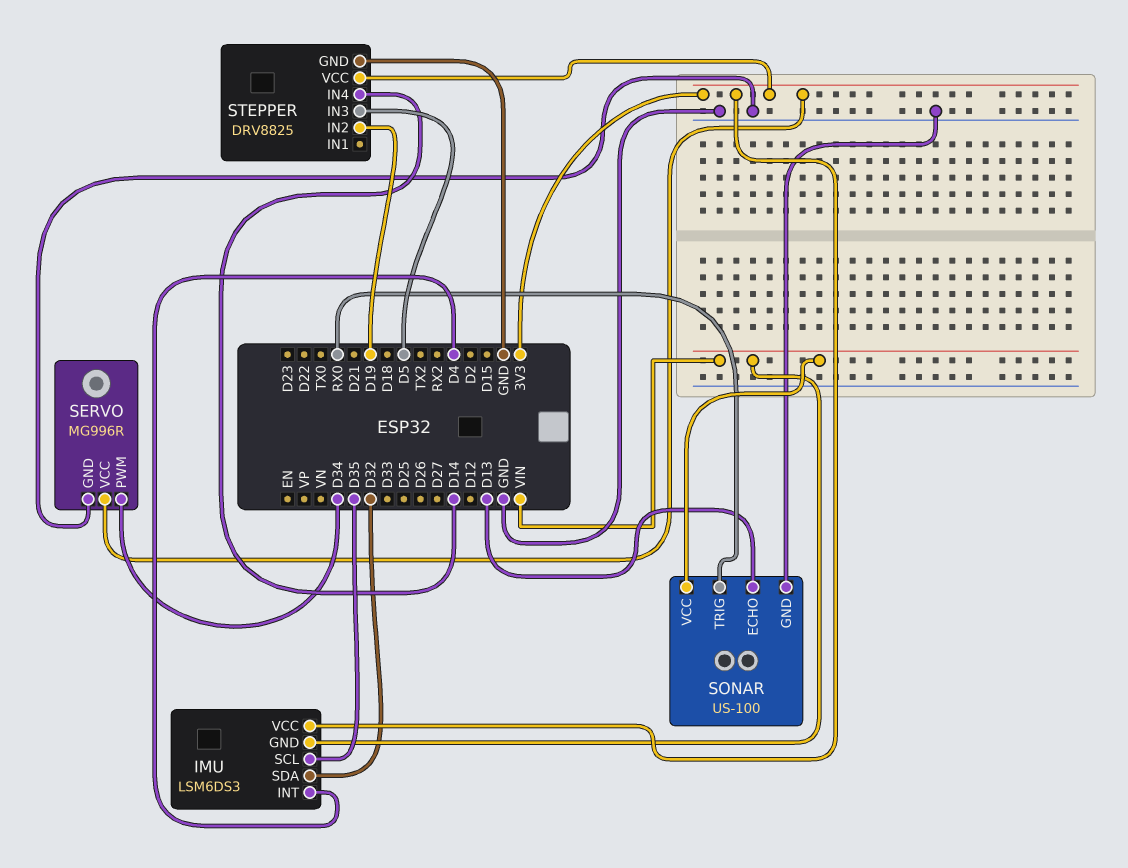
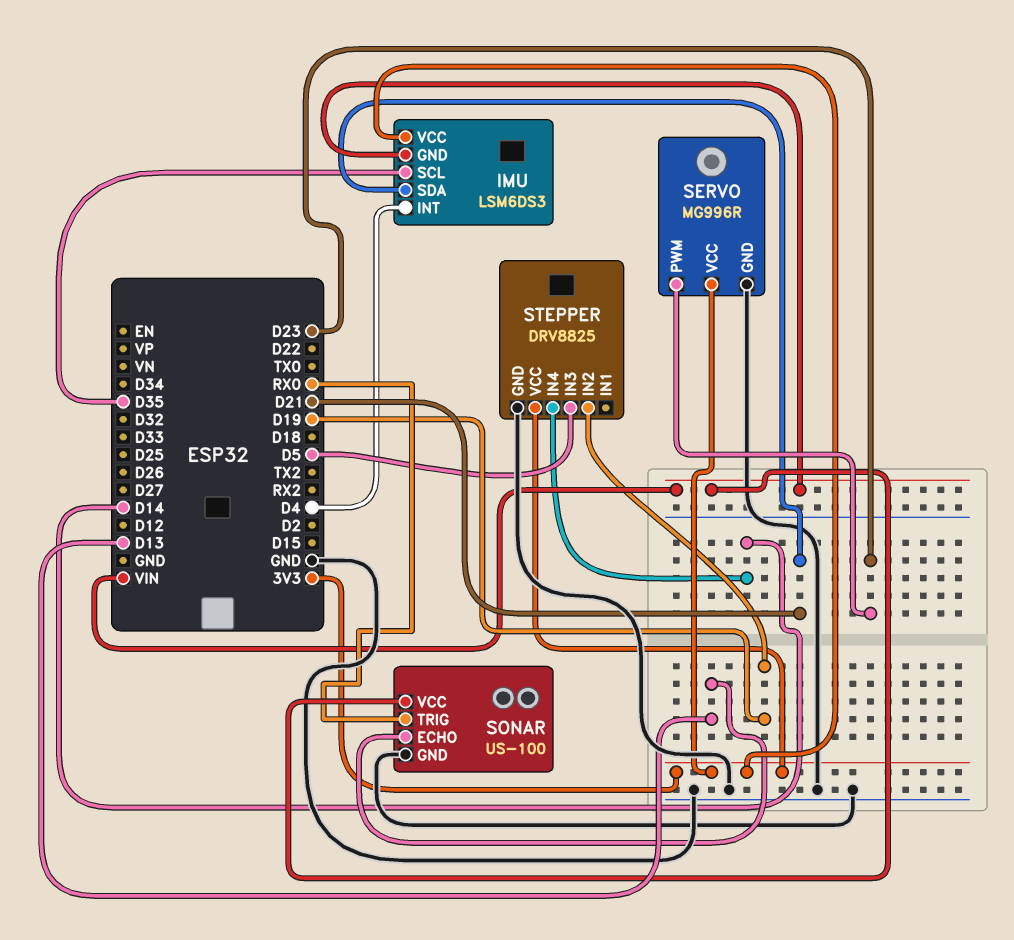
IMU pin SDA: D32 -> D21
SERVO pin PWM: D34 -> D23

